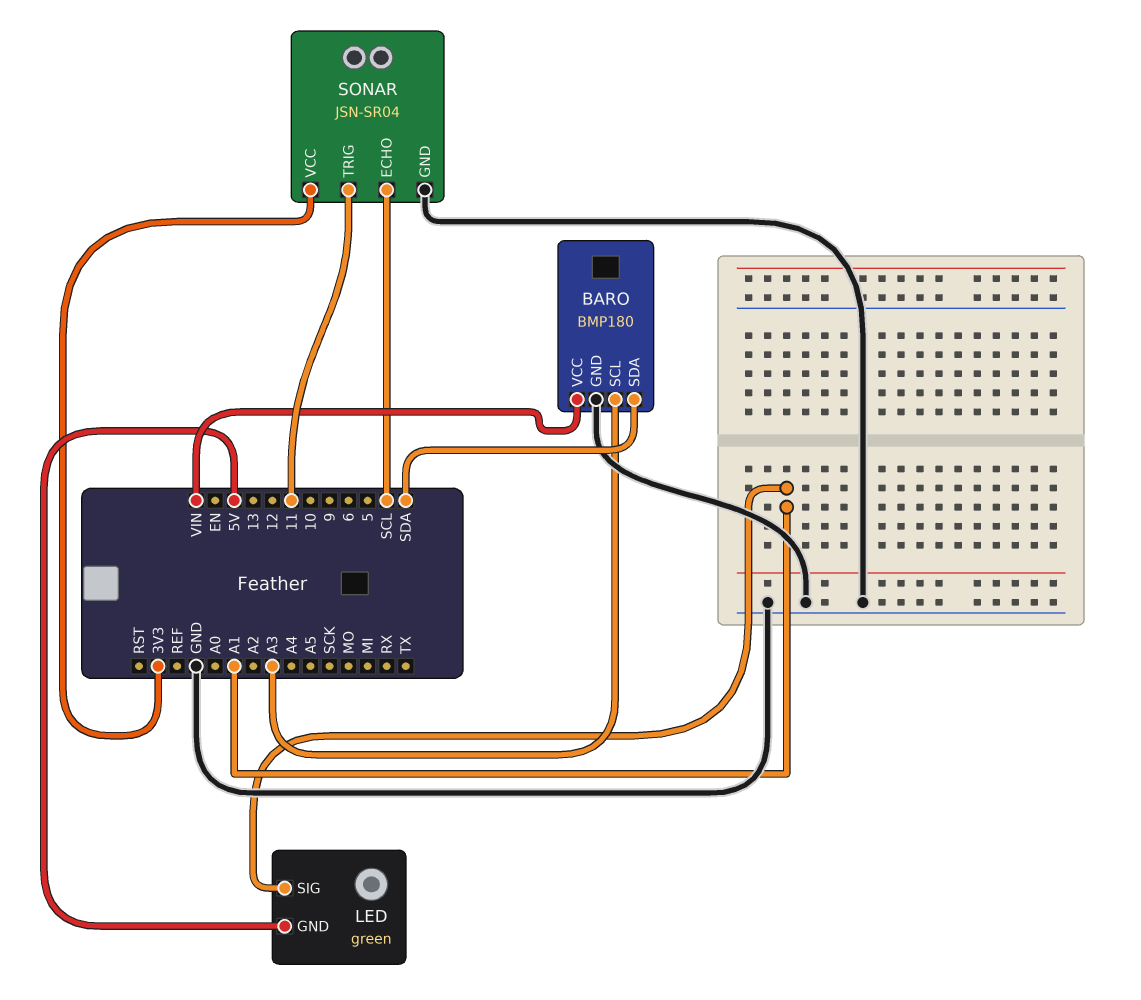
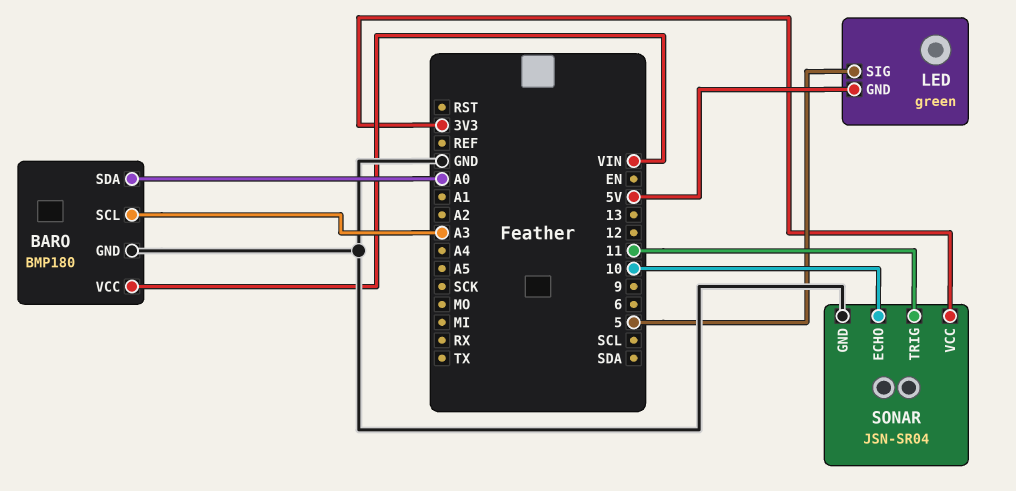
BARO pin SDA: SDA -> A0
LED pin SIG: A1 -> 5
SONAR pin ECHO: SCL -> 10

